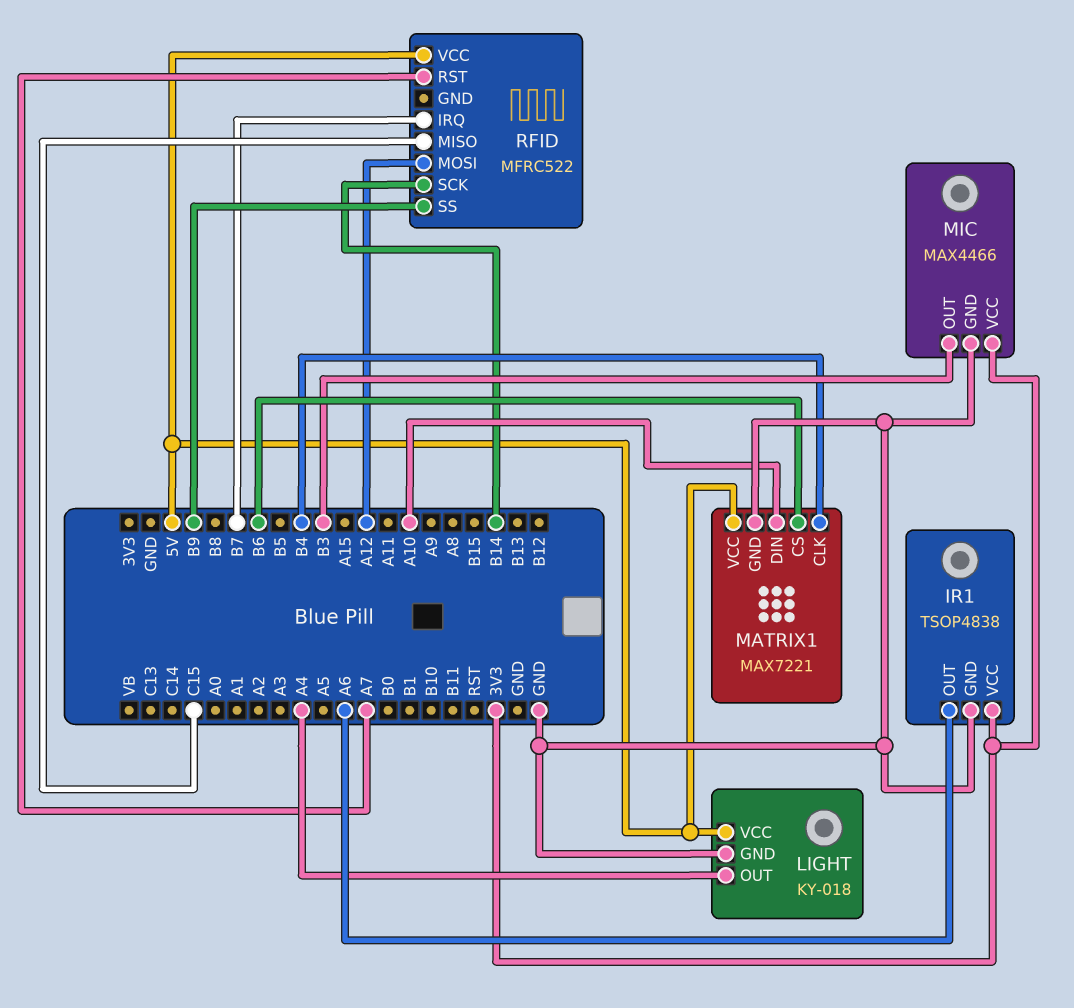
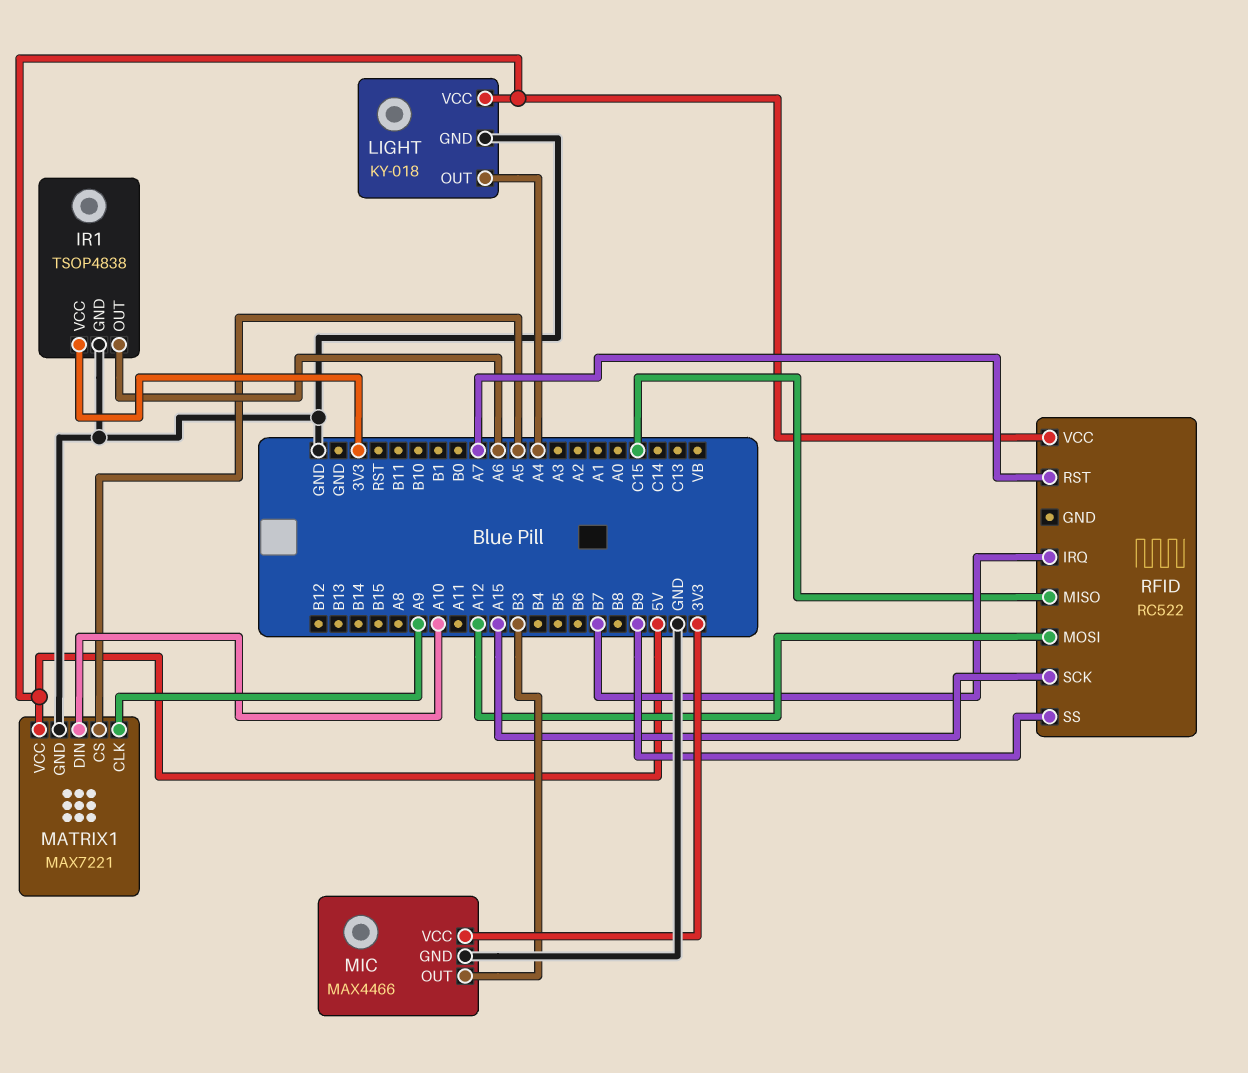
MATRIX1 pin CLK: B4 -> A9
MATRIX1 pin CS: B6 -> A5
RFID: MFRC522 -> RC522
RFID pin SCK: B14 -> A15

